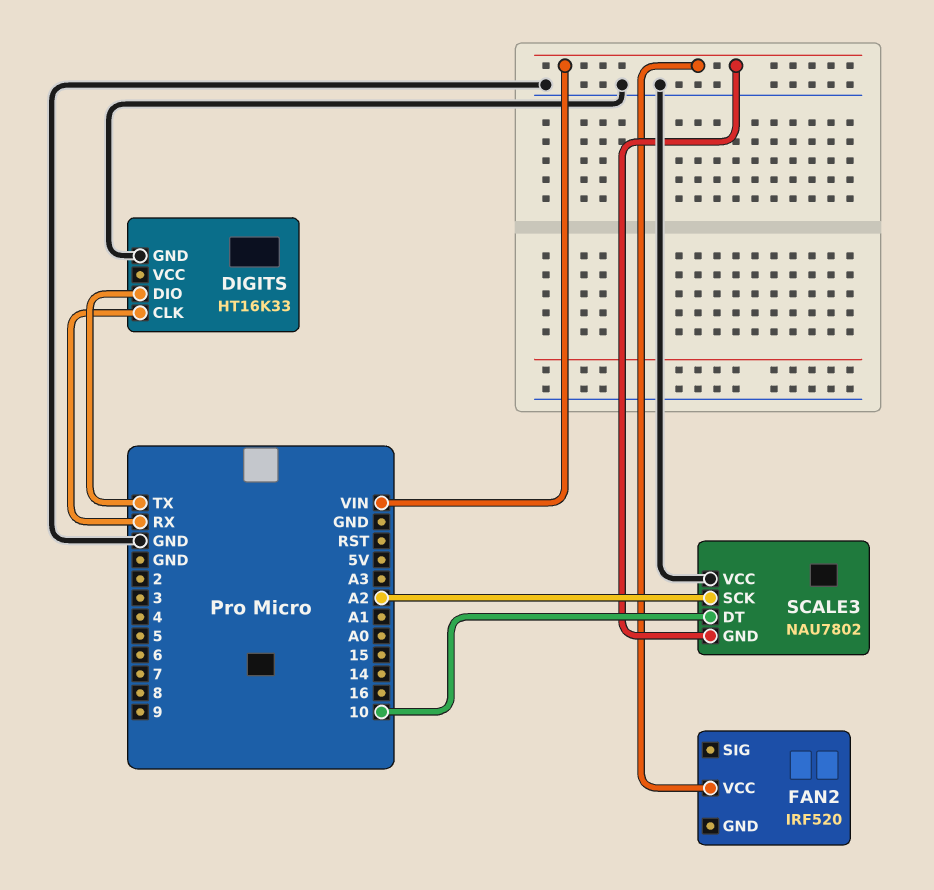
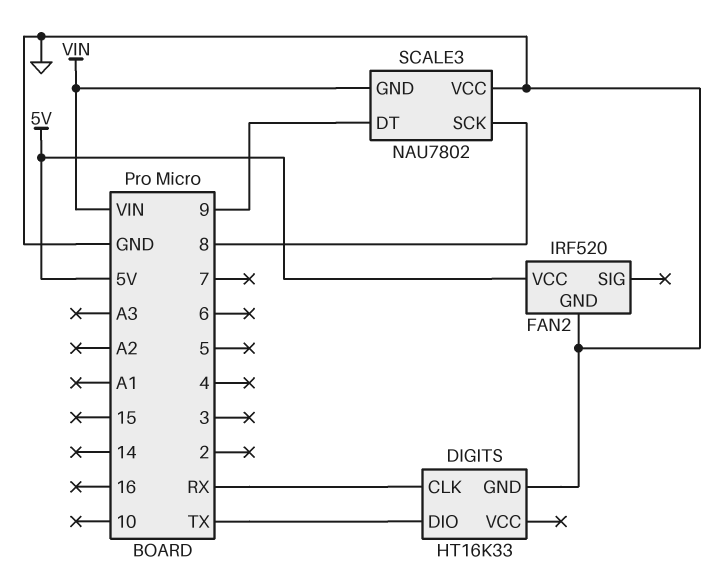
FAN2 pin GND: none -> GND
FAN2 pin VCC: VIN -> 5V
SCALE3 pin DT: 10 -> 9
SCALE3 pin SCK: A2 -> 8

